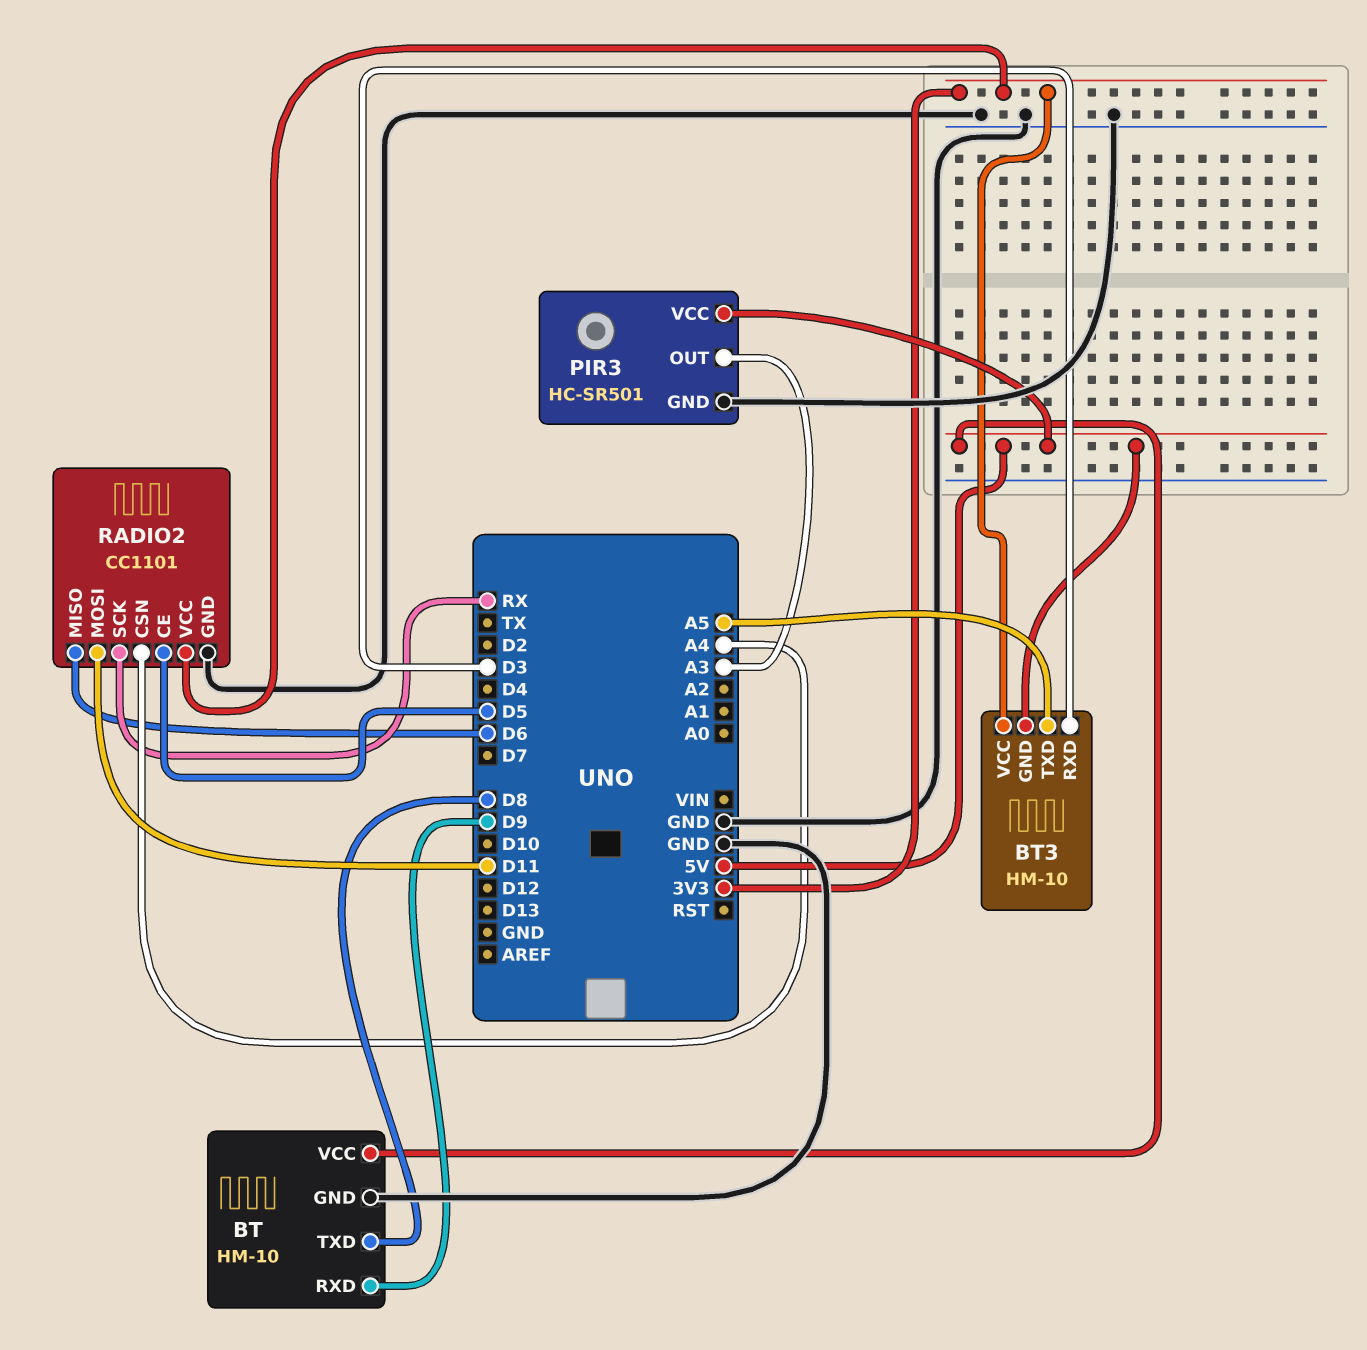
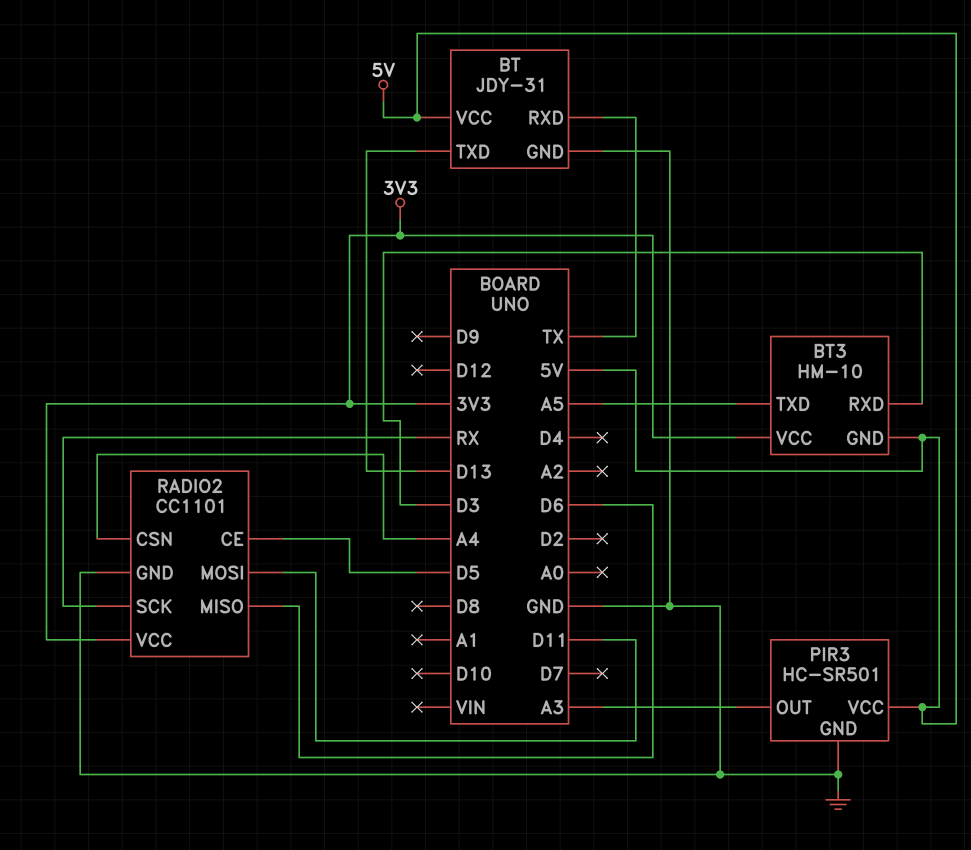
BT: HM-10 -> JDY-31
BT pin RXD: D9 -> TX
BT pin TXD: D8 -> D13

